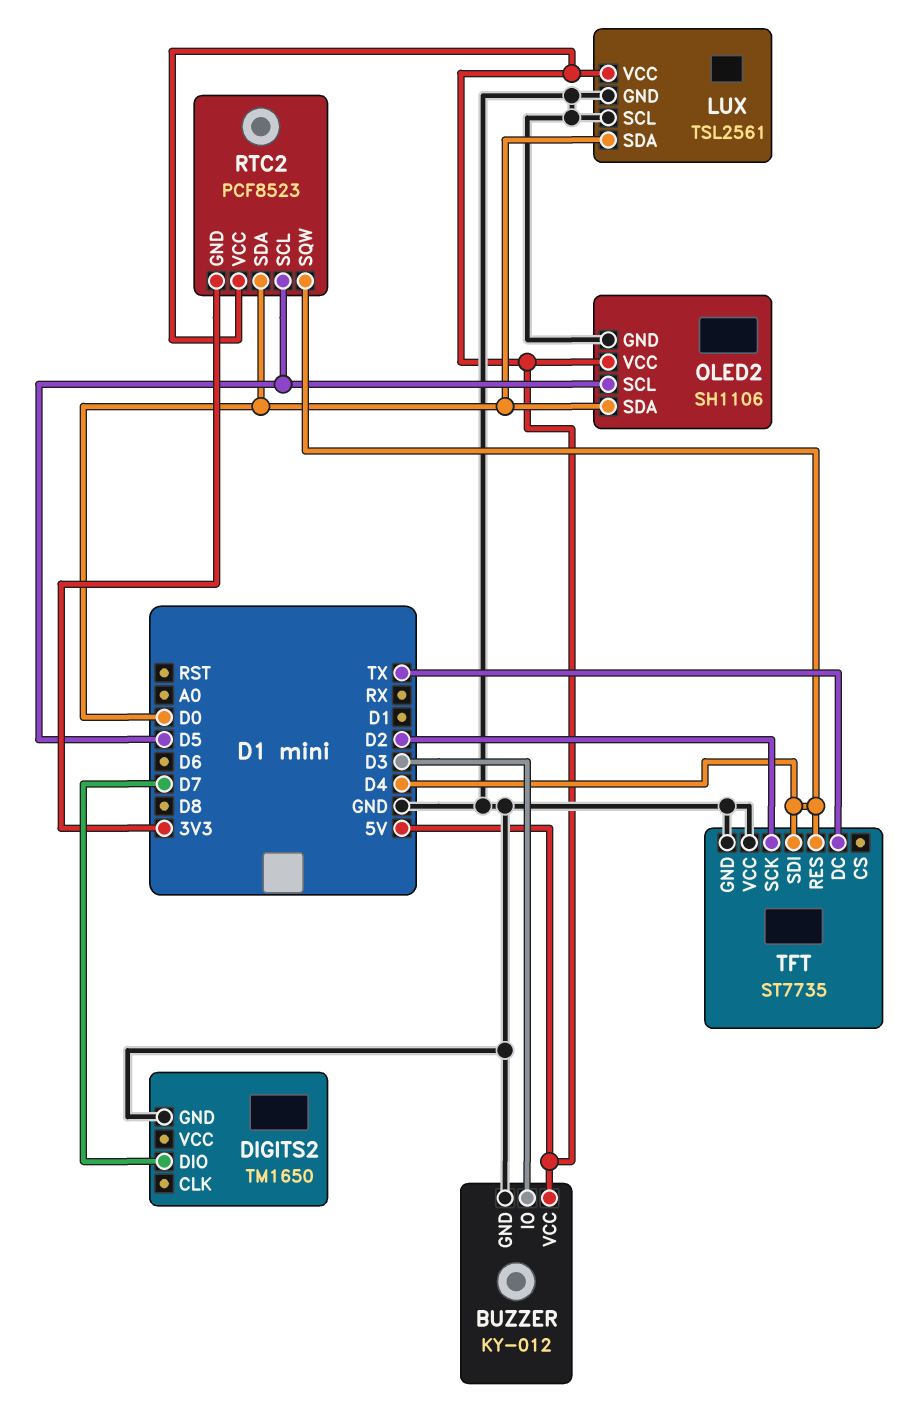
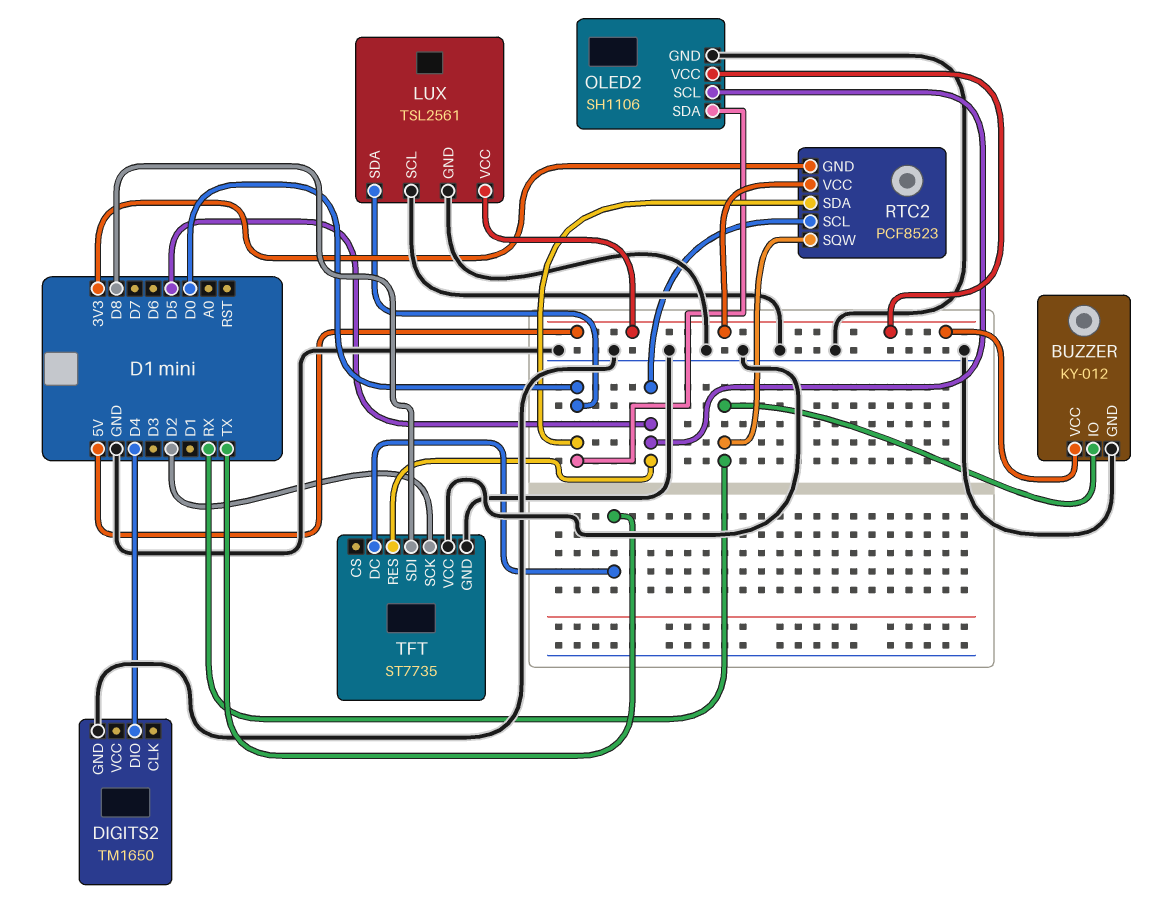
BUZZER pin IO: D3 -> RX
DIGITS2 pin DIO: D7 -> D4
RTC2 pin SQW: D4 -> RX
TFT pin RES: D4 -> D5
TFT pin SDI: D4 -> D8

